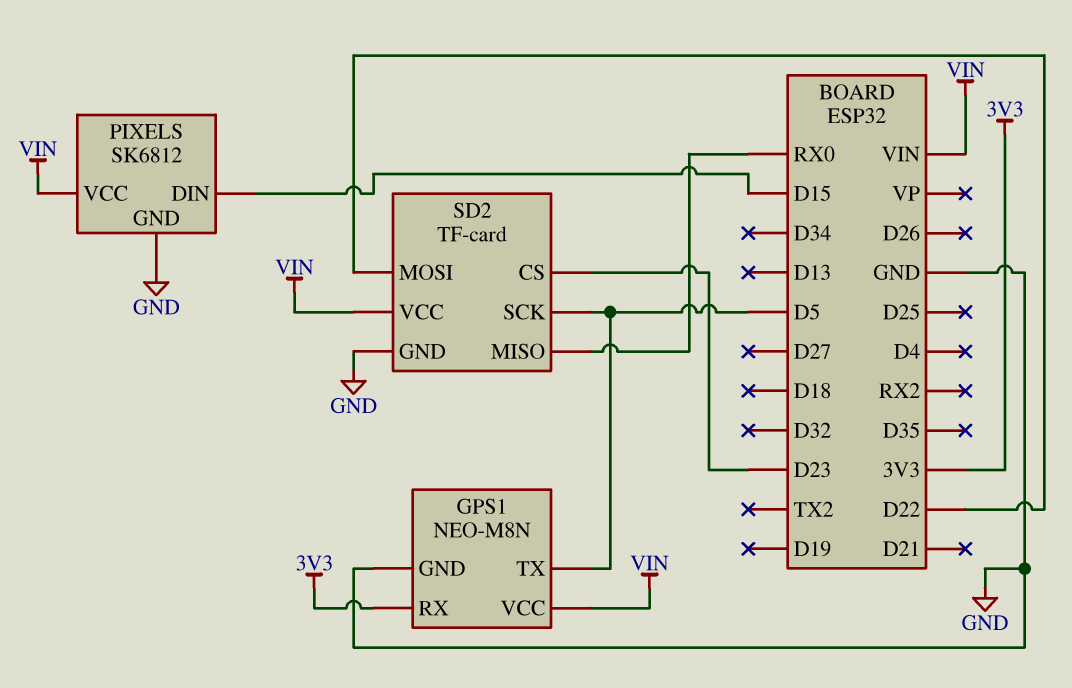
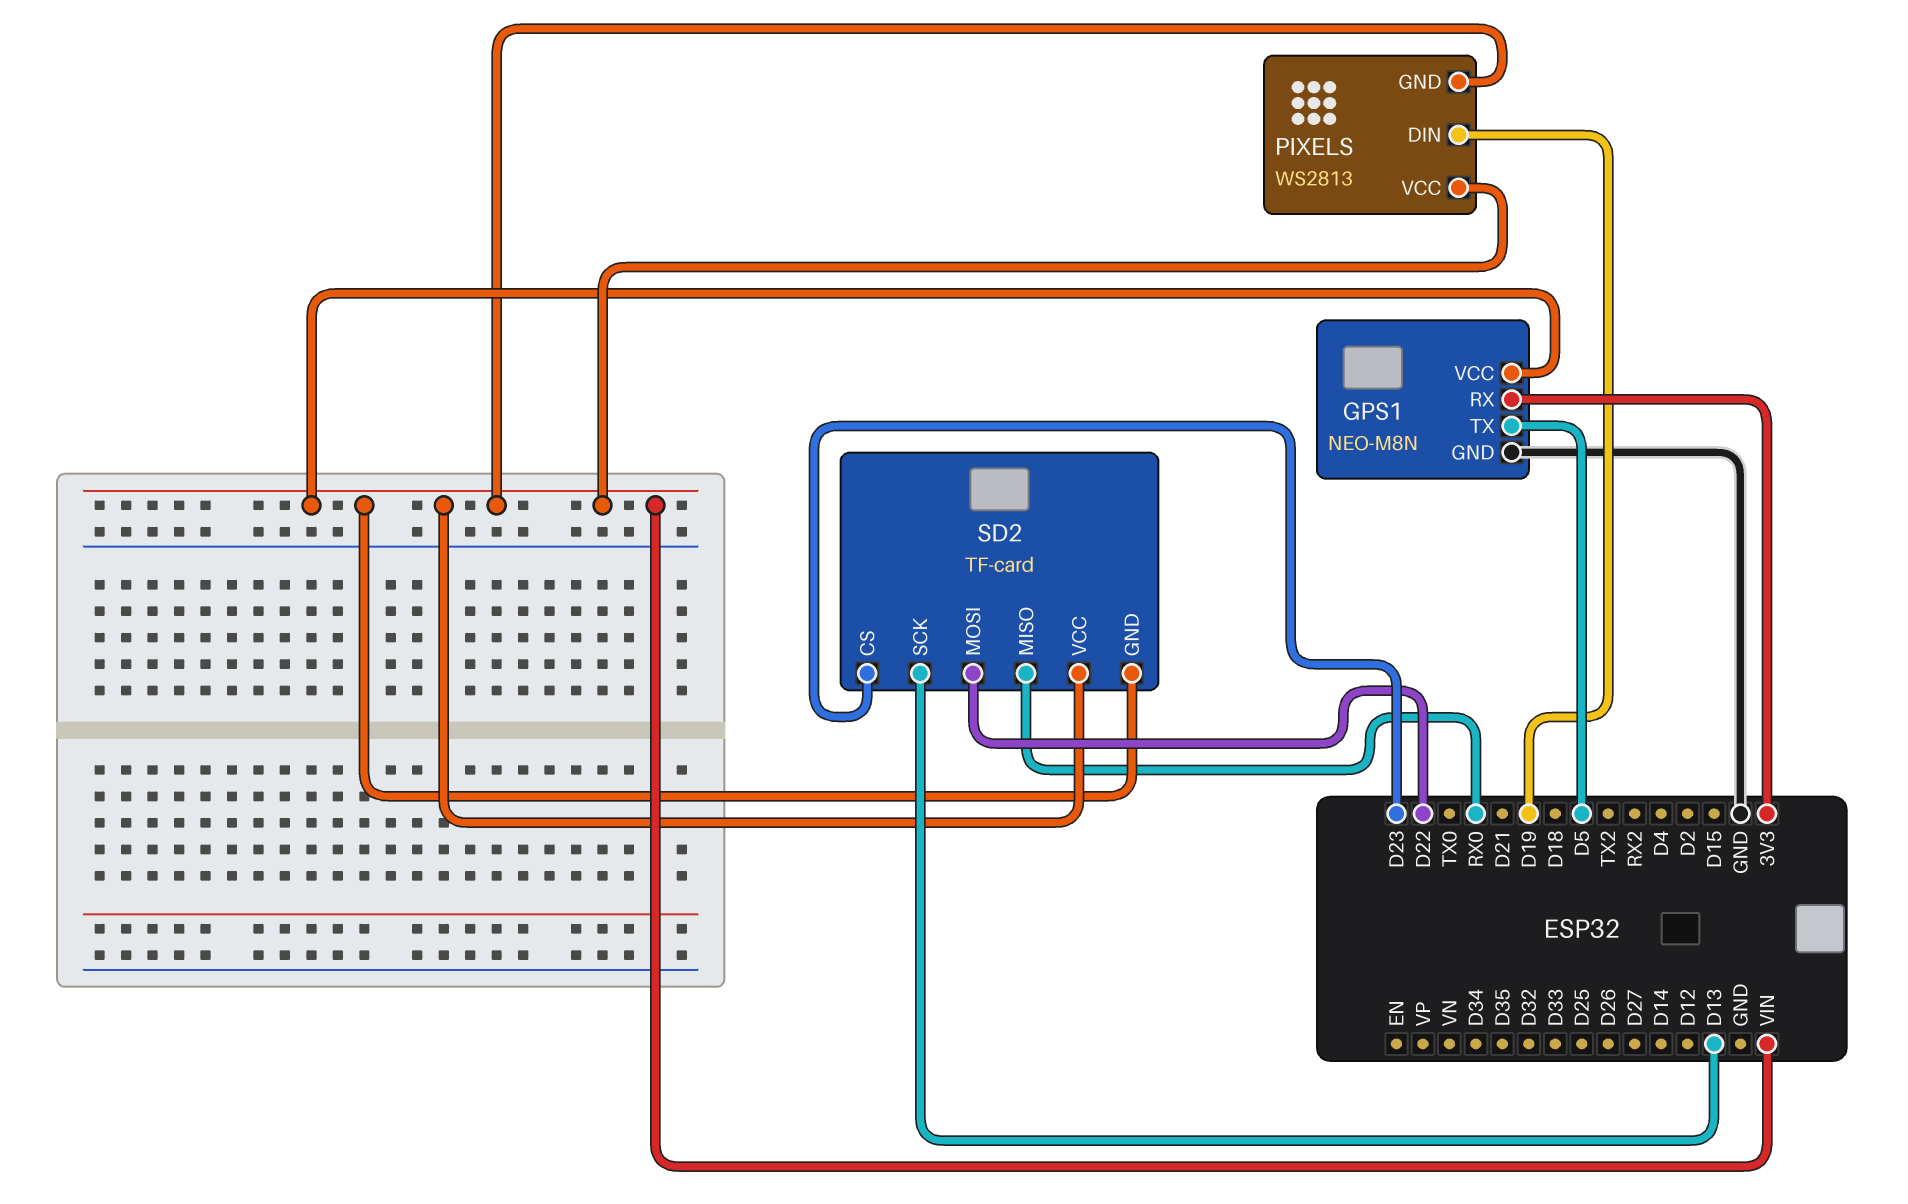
PIXELS: SK6812 -> WS2813
PIXELS pin DIN: D15 -> D19
PIXELS pin GND: GND -> VIN
SD2 pin GND: GND -> VIN
SD2 pin SCK: D5 -> D13

